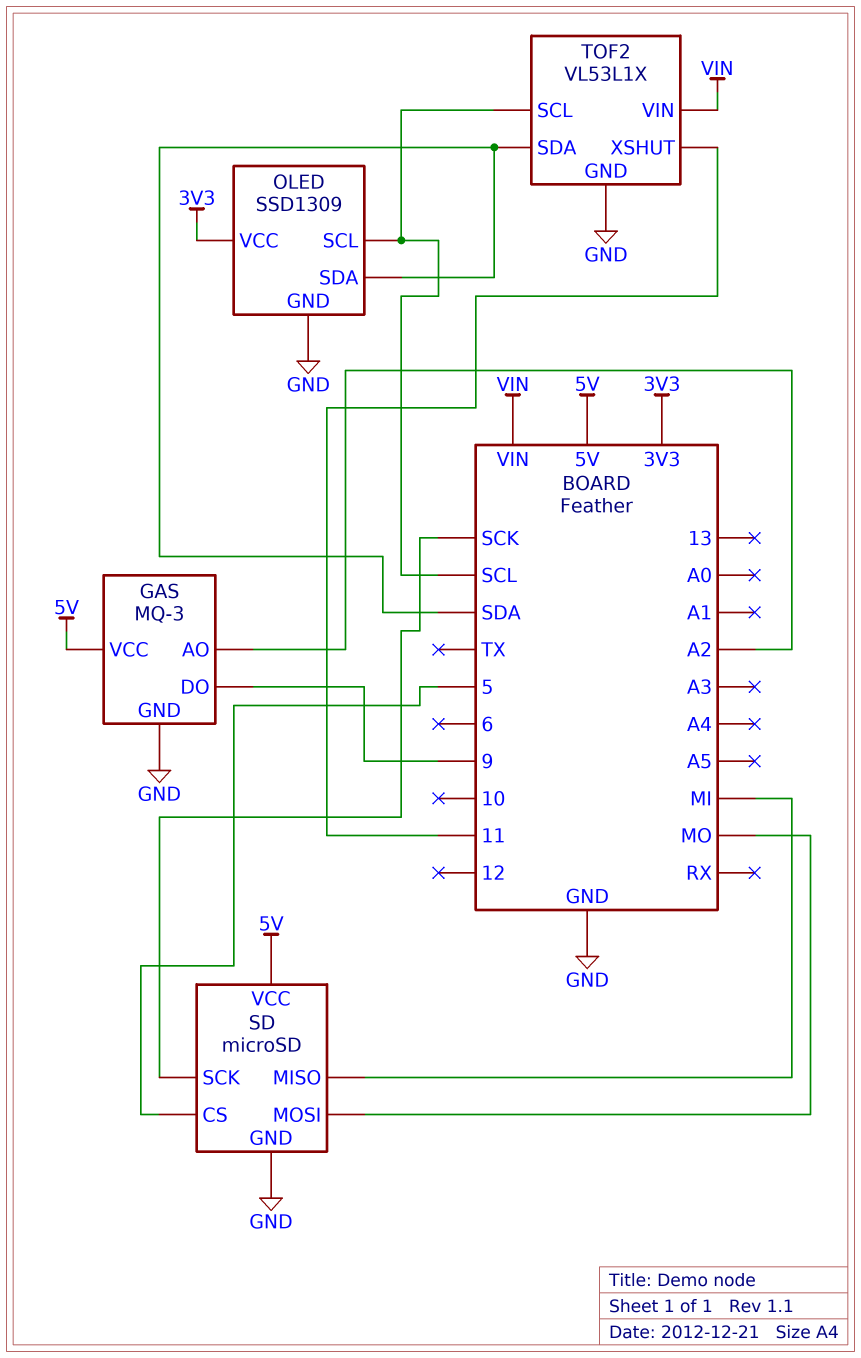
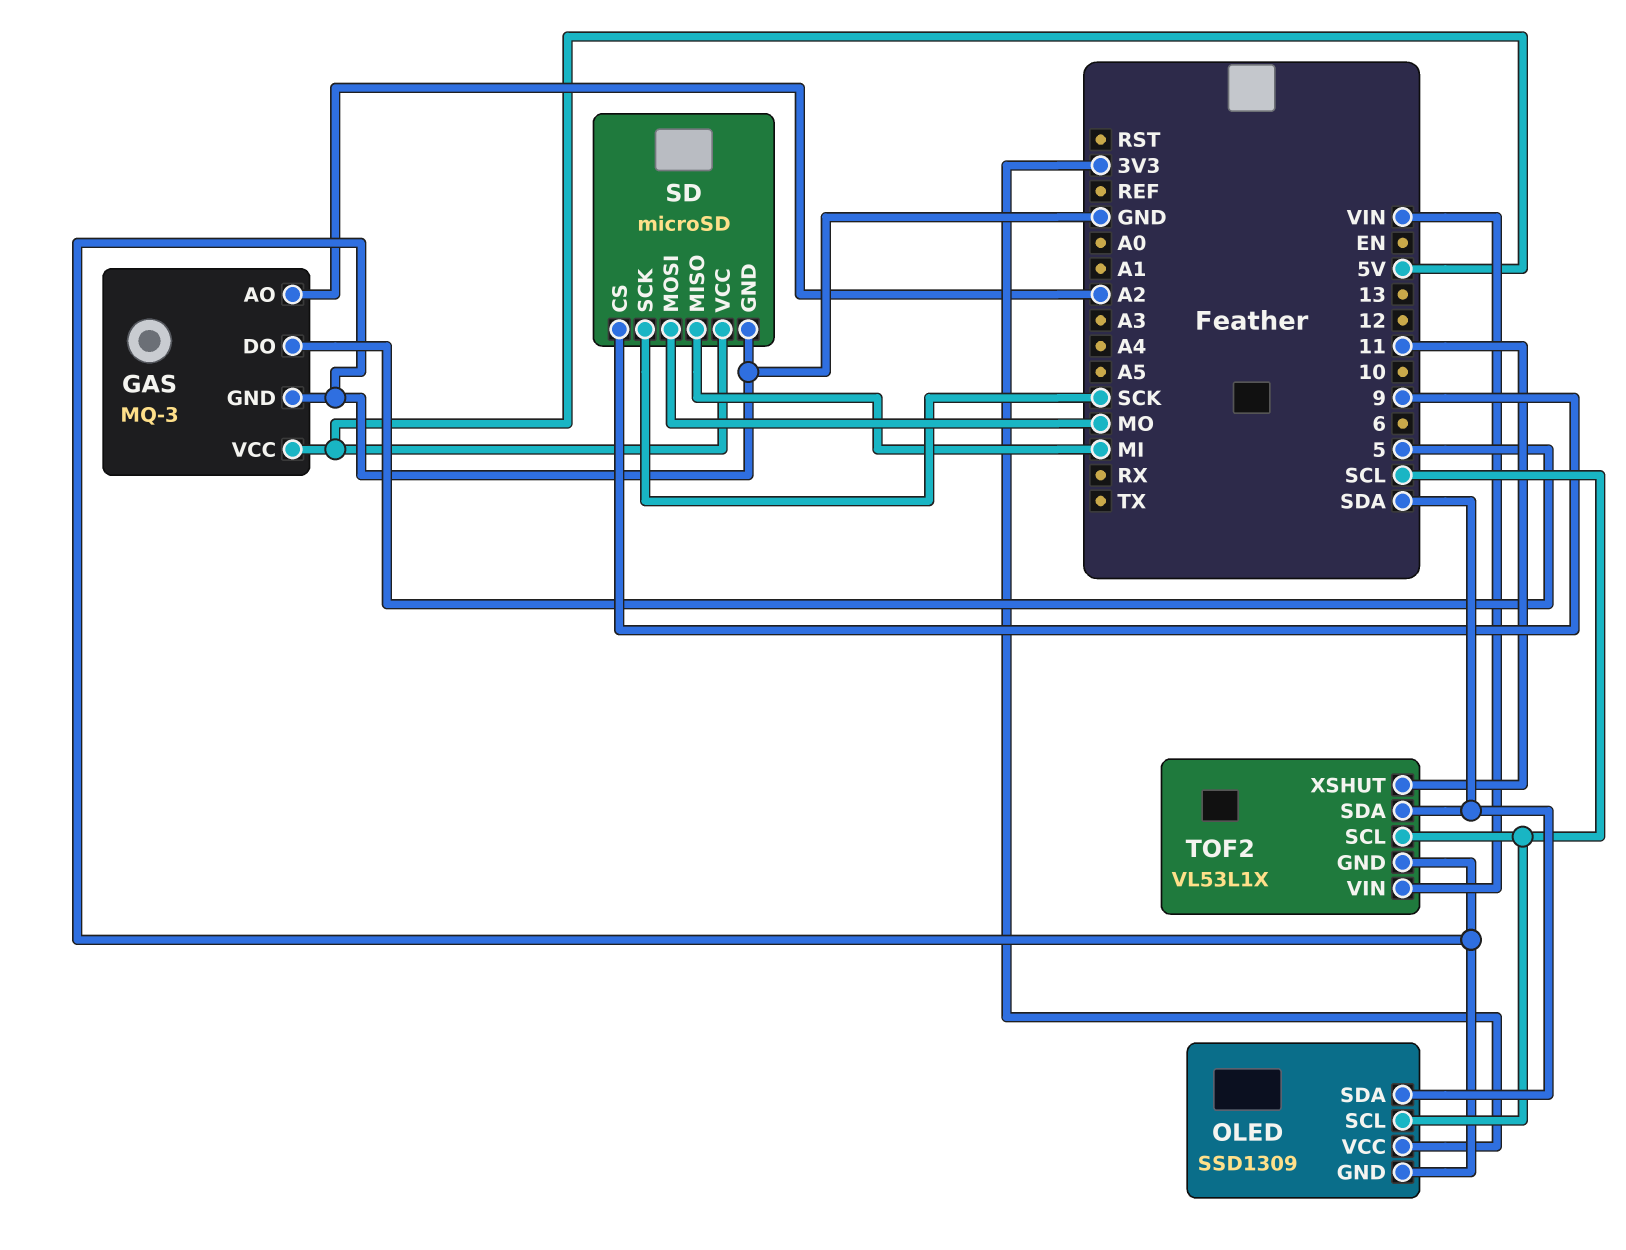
GAS pin DO: 9 -> 5
SD pin CS: 5 -> 9

